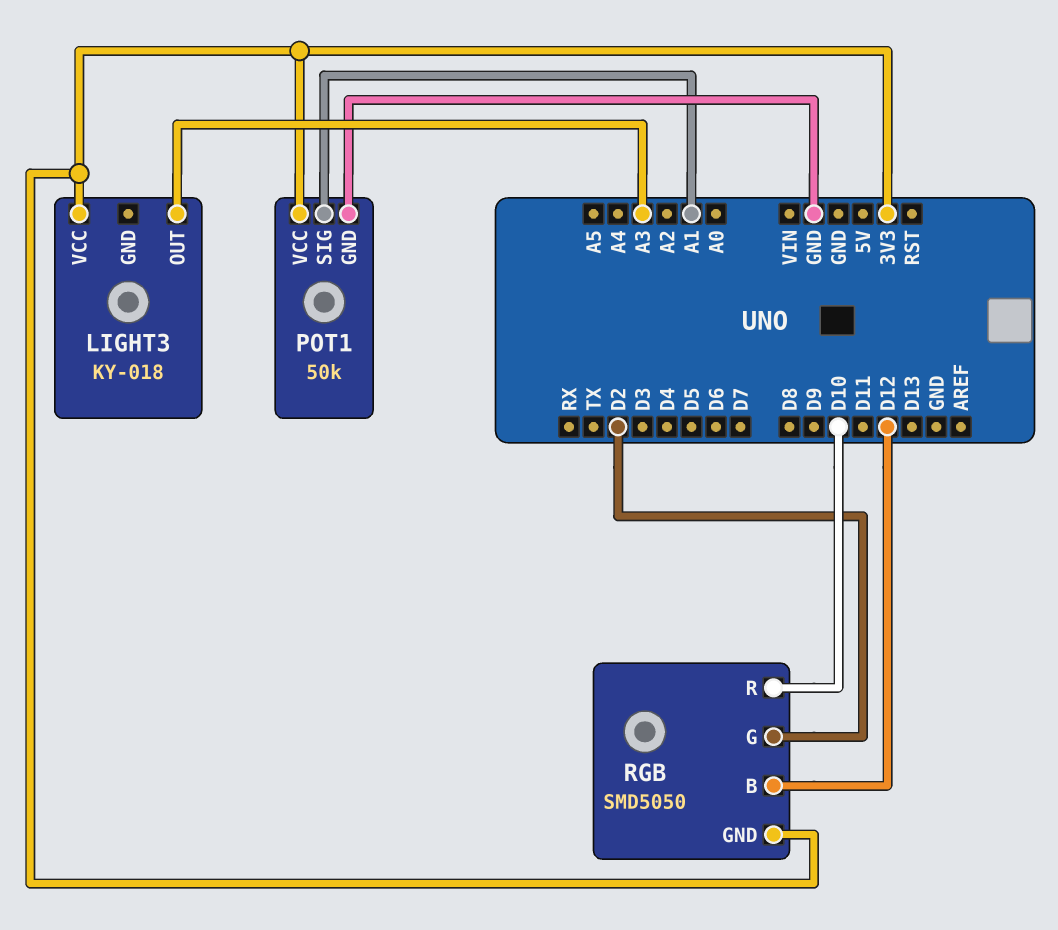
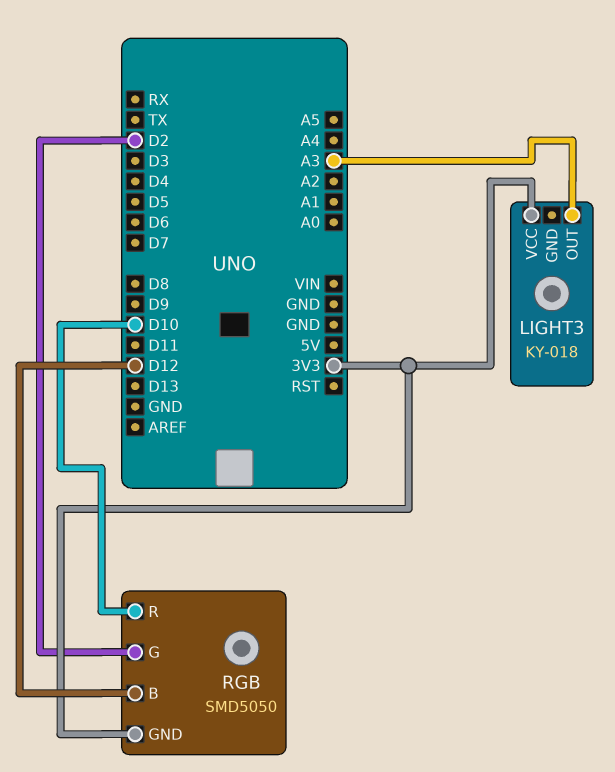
POT1: 50k -> none
POT1 pin GND: GND -> none
POT1 pin SIG: A1 -> none
POT1 pin VCC: 3V3 -> none

